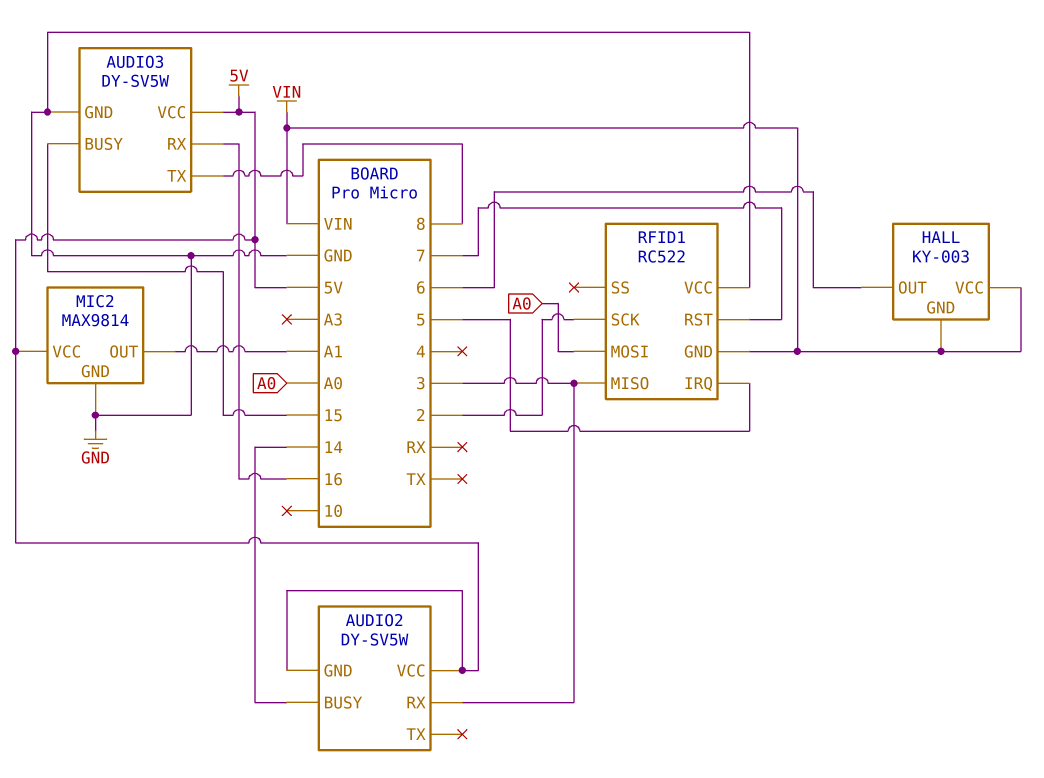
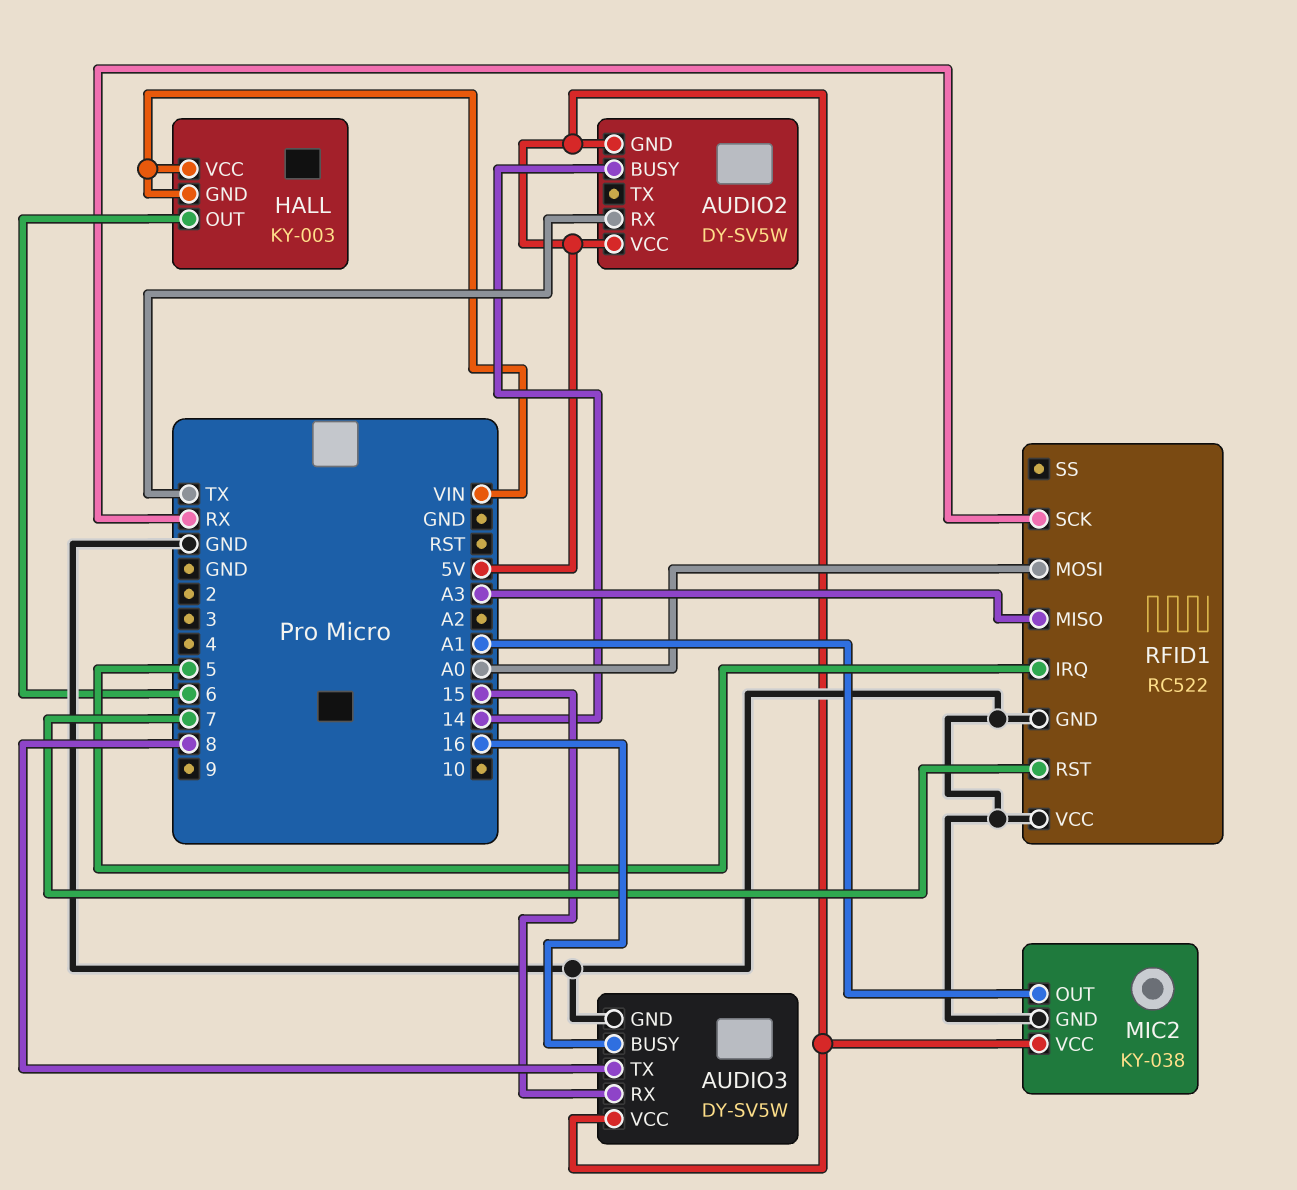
AUDIO2 pin RX: 3 -> TX
AUDIO3 pin BUSY: 15 -> 16
AUDIO3 pin RX: 16 -> 15
MIC2: MAX9814 -> KY-038
RFID1 pin GND: VIN -> GND
RFID1 pin MISO: 3 -> A3
RFID1 pin SCK: 2 -> RX

